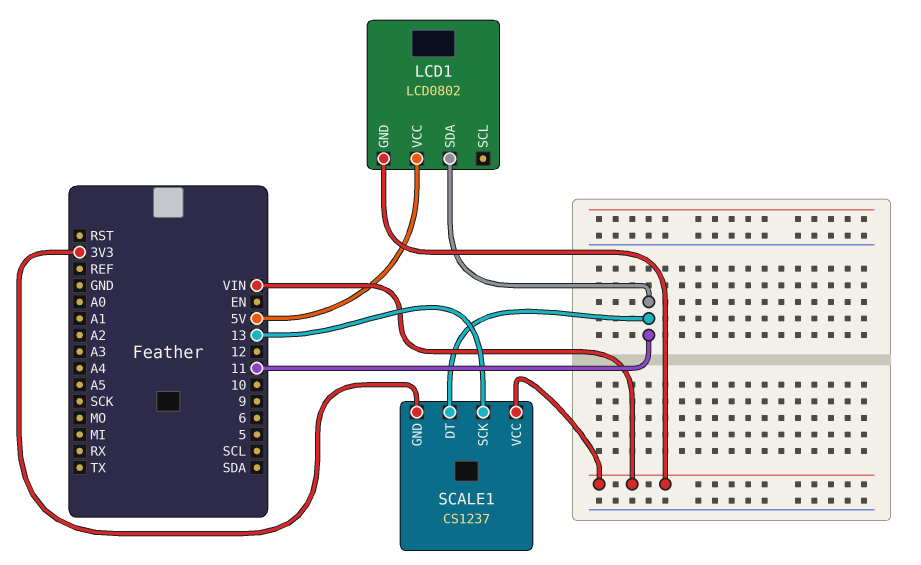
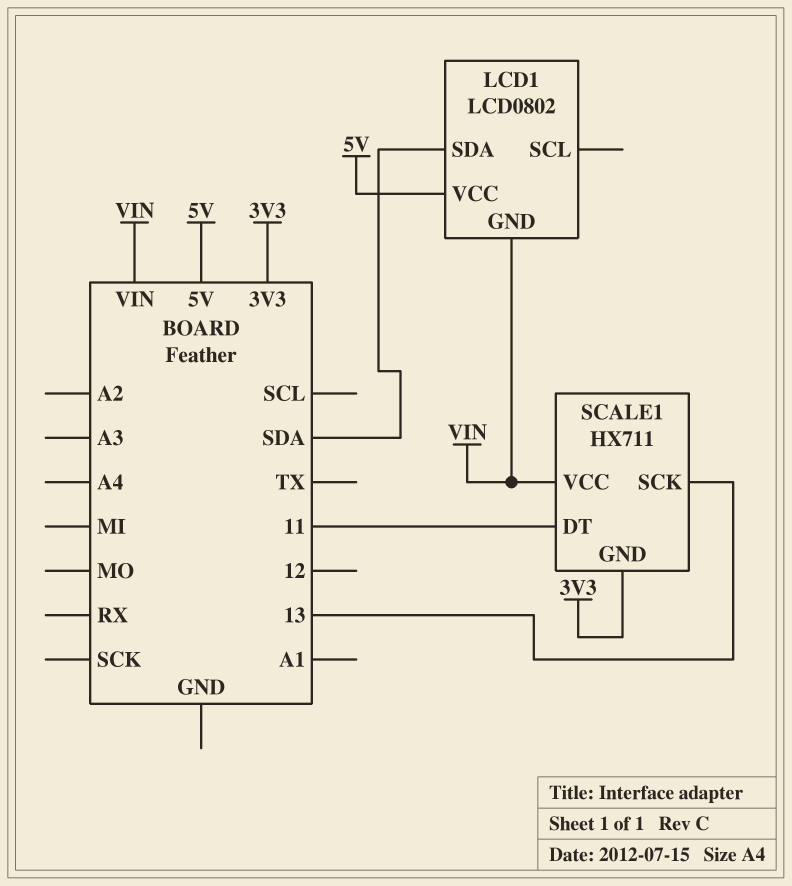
LCD1 pin SDA: 11 -> SDA
SCALE1: CS1237 -> HX711

